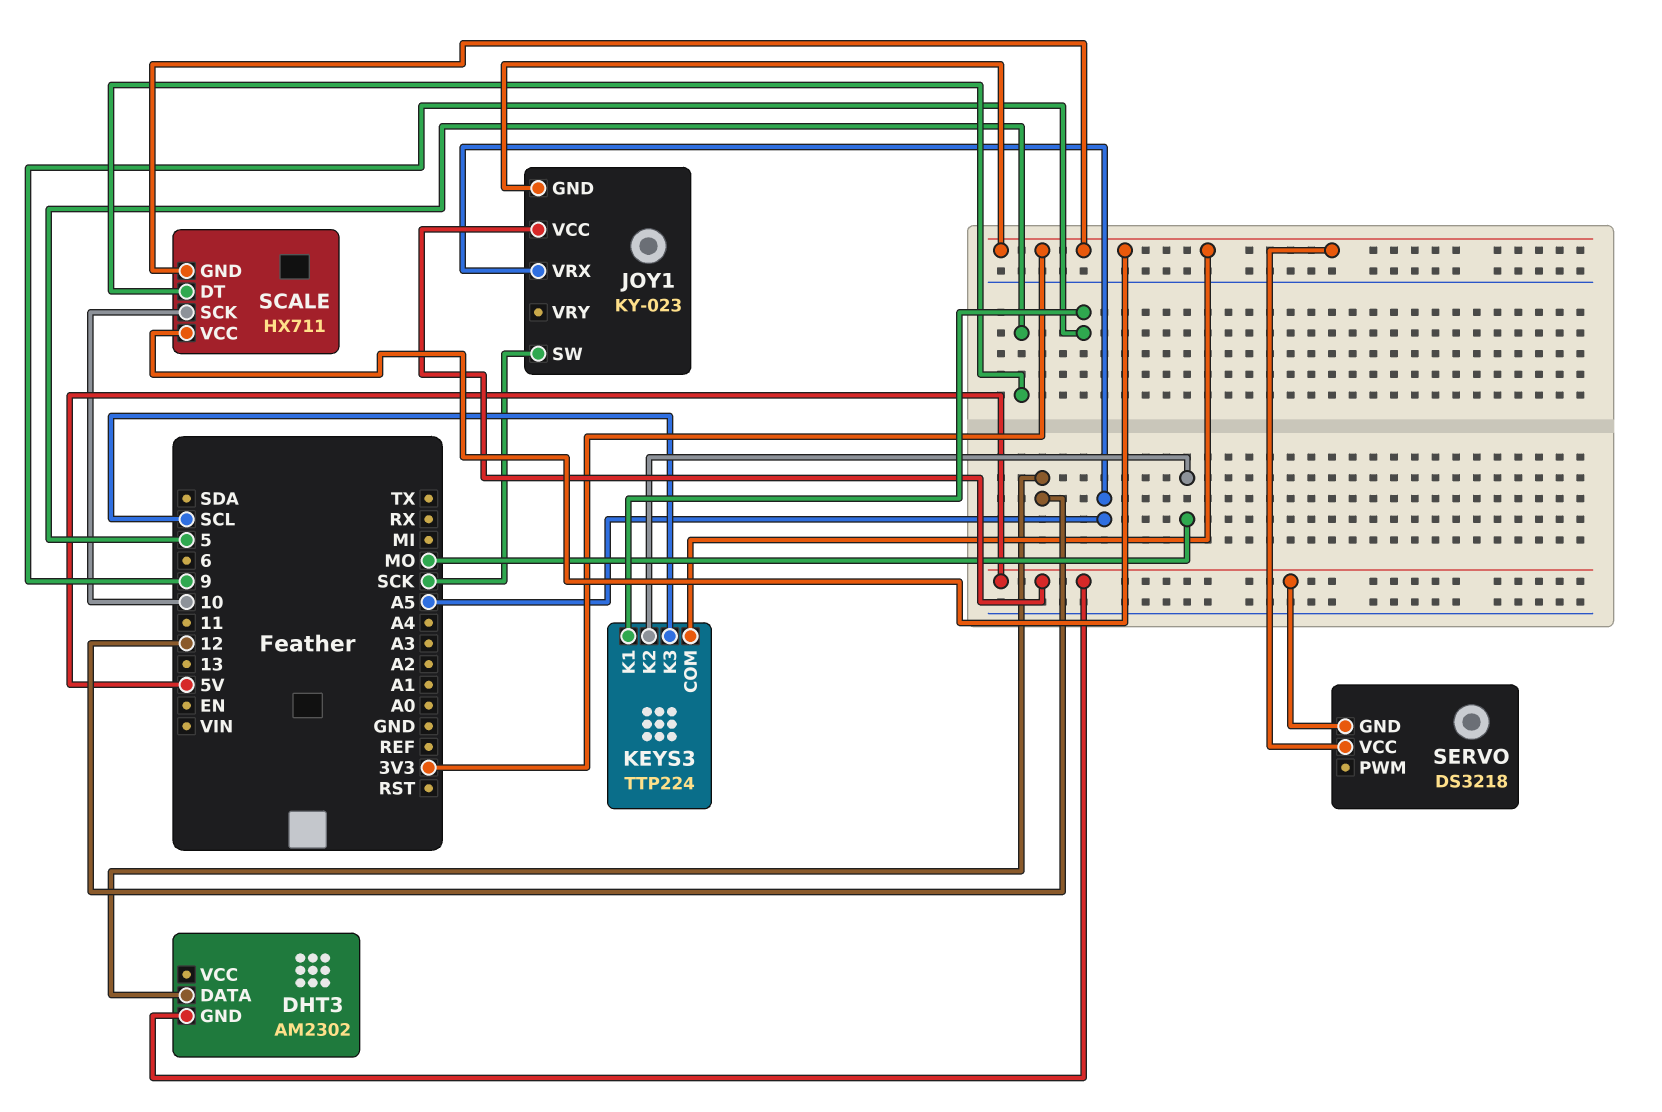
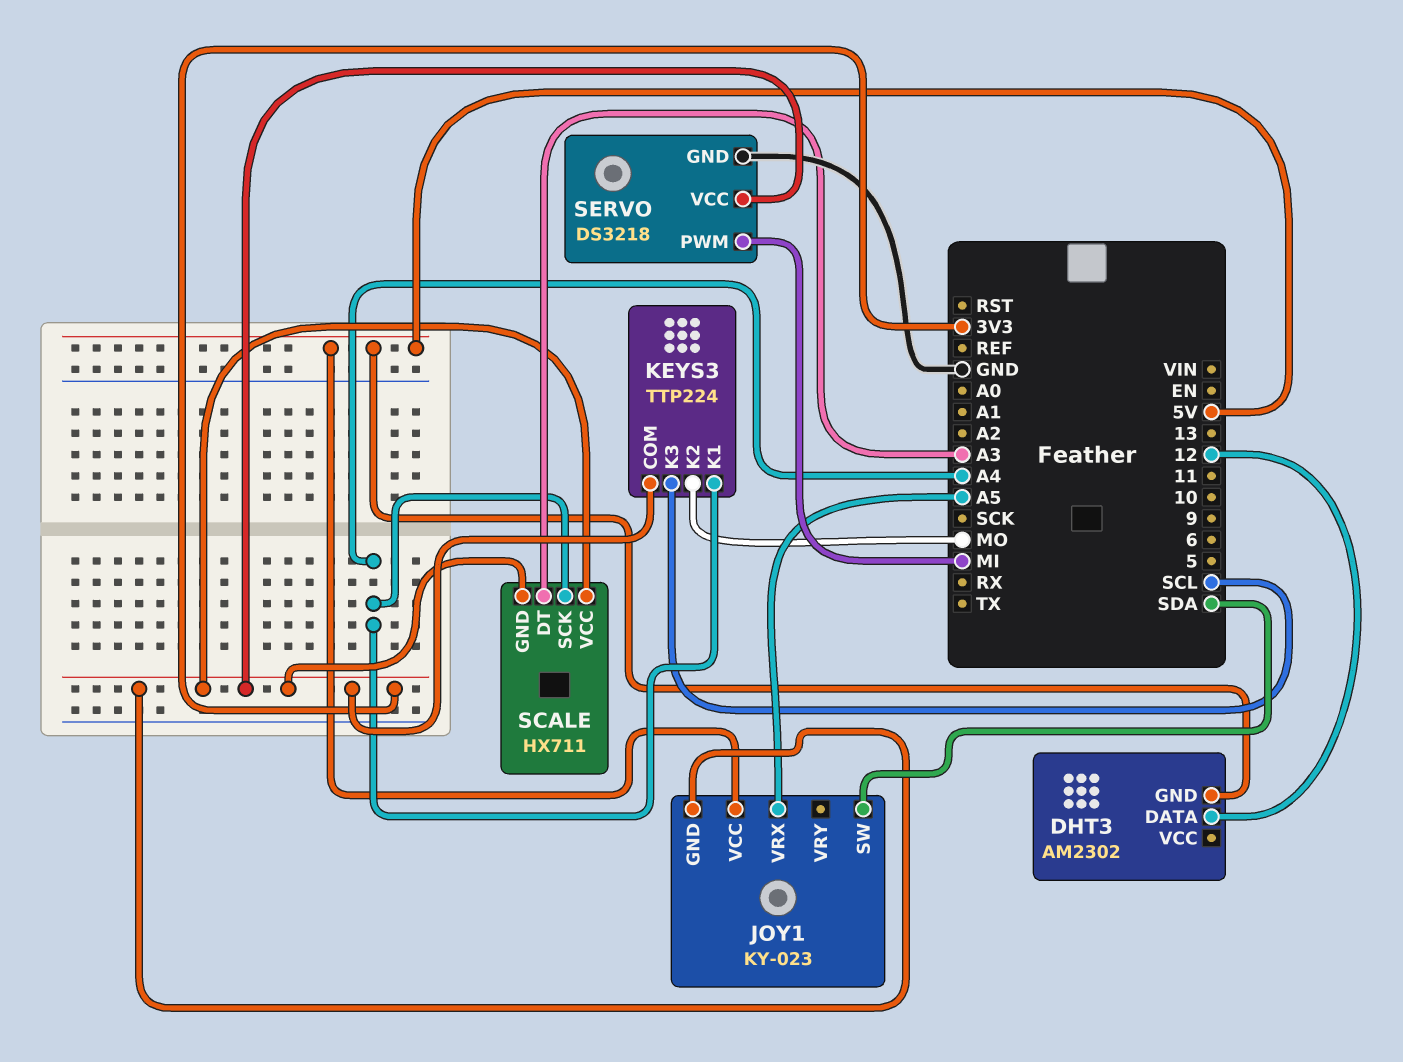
JOY1 pin SW: SCK -> SDA
KEYS3 pin K1: 9 -> A4
SCALE pin DT: 5 -> A3
SCALE pin SCK: 10 -> A4
SERVO pin GND: 5V -> GND
SERVO pin PWM: none -> MI

